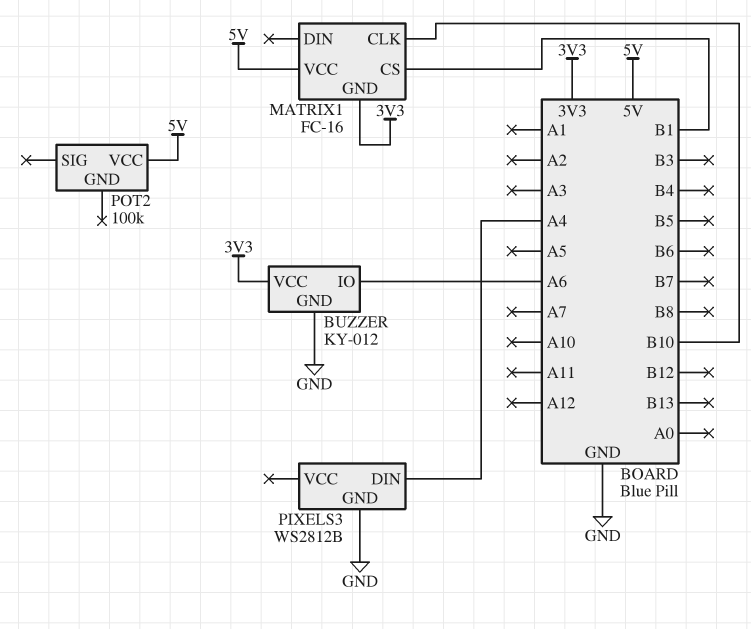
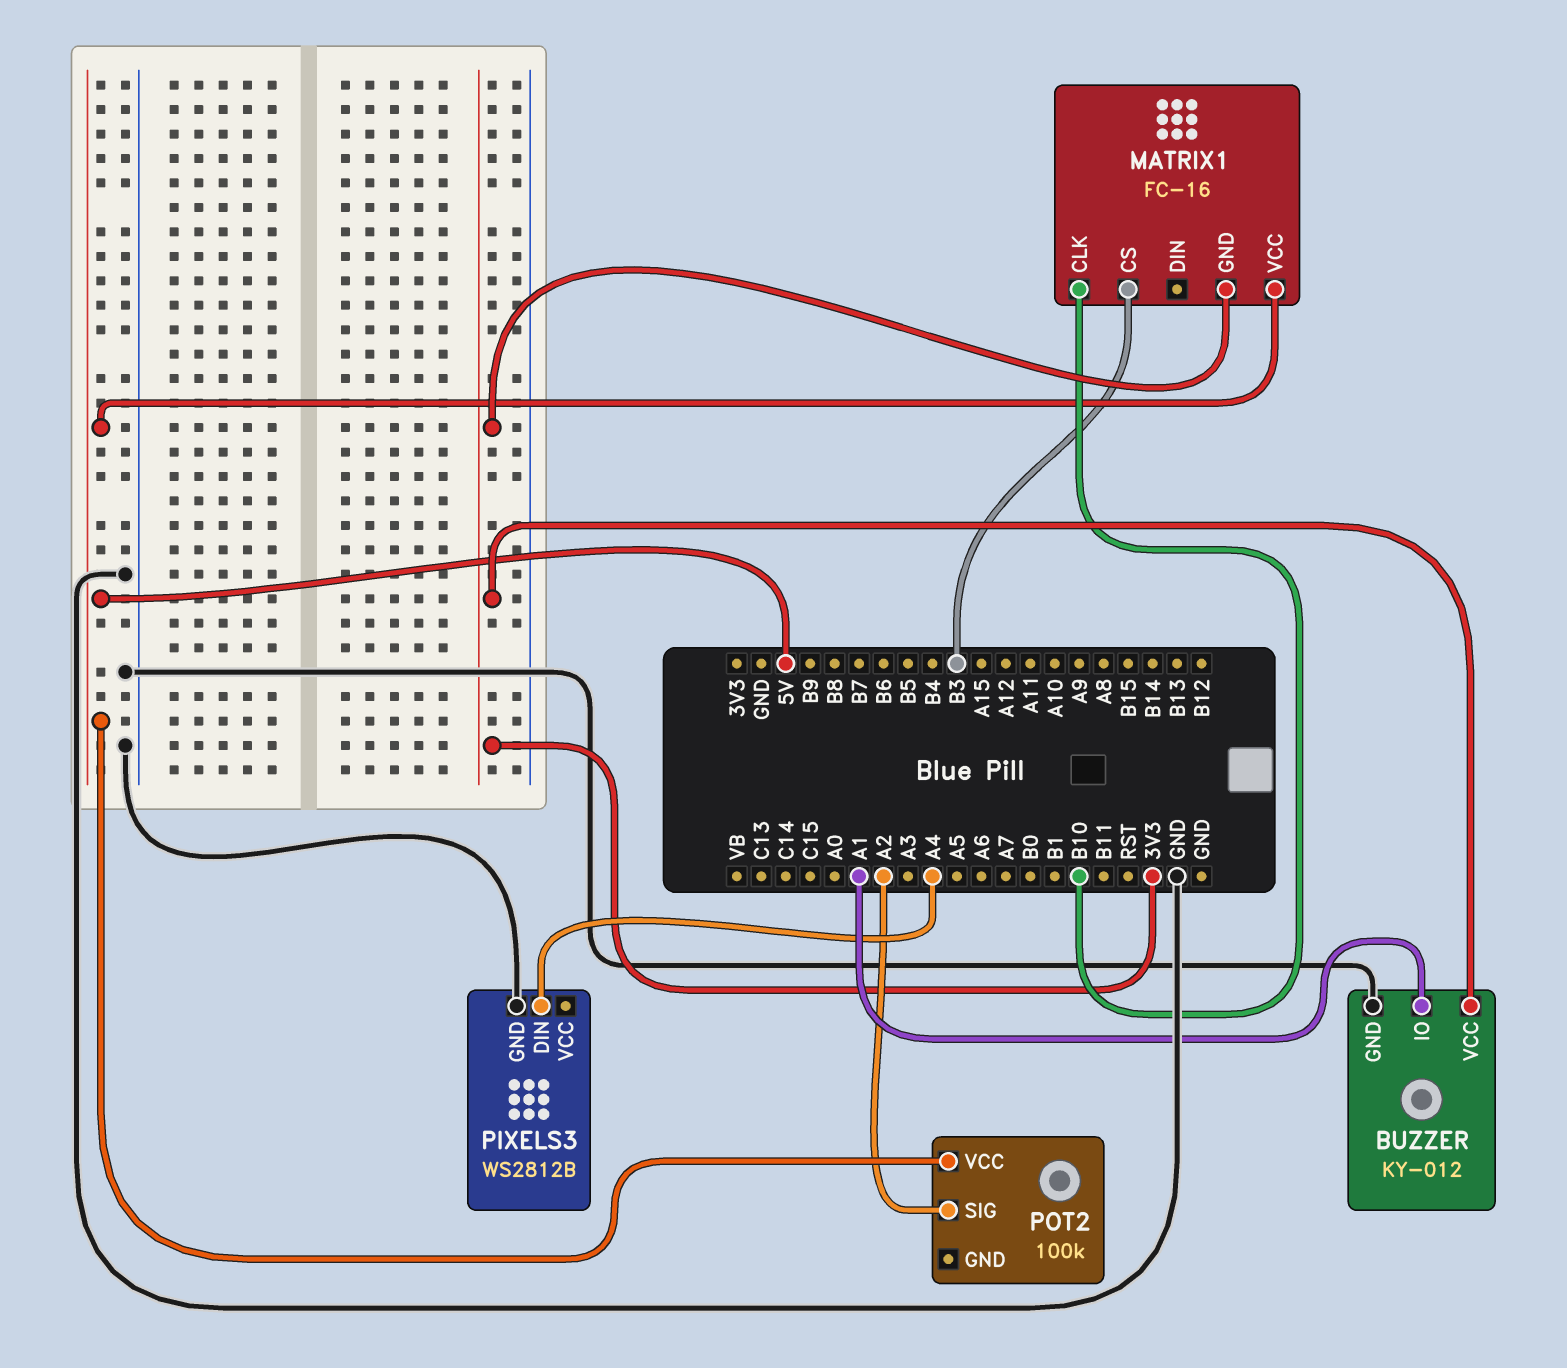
BUZZER pin IO: A6 -> A1
MATRIX1 pin CS: B1 -> B3
POT2 pin SIG: none -> A2

